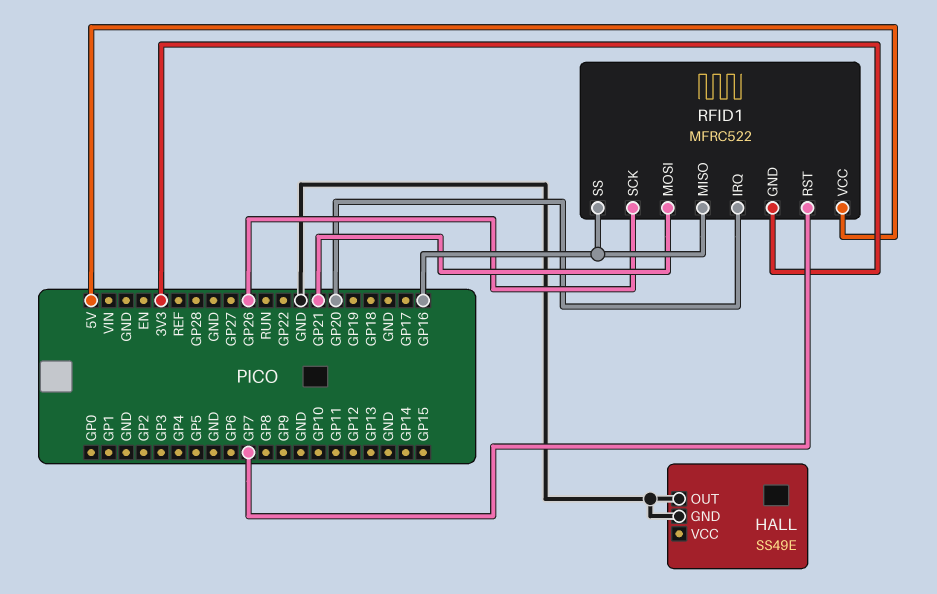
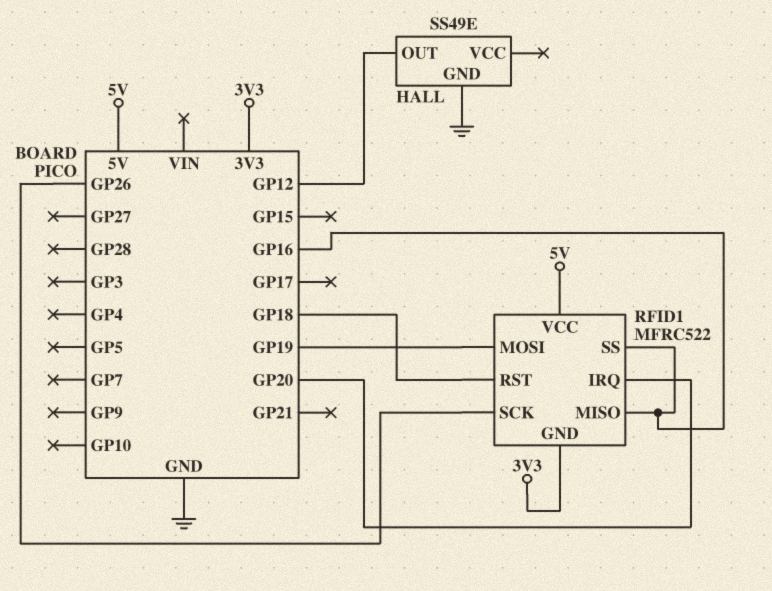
HALL pin OUT: GND -> GP12
RFID1 pin MOSI: GP21 -> GP19
RFID1 pin RST: GP7 -> GP18

